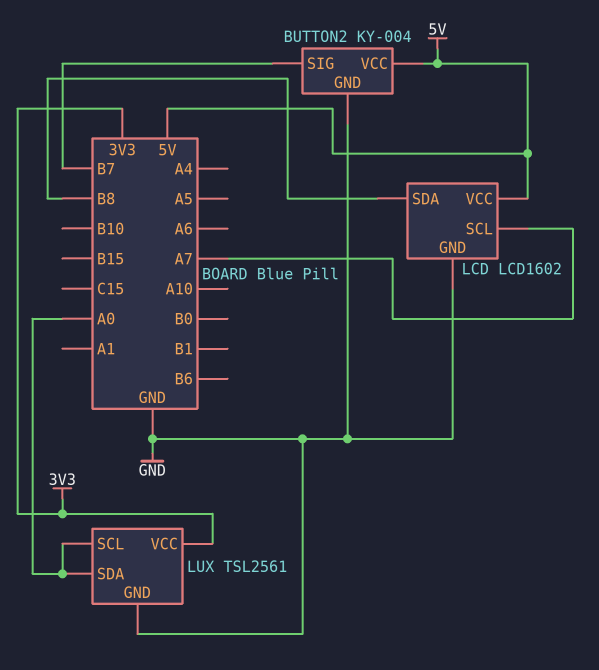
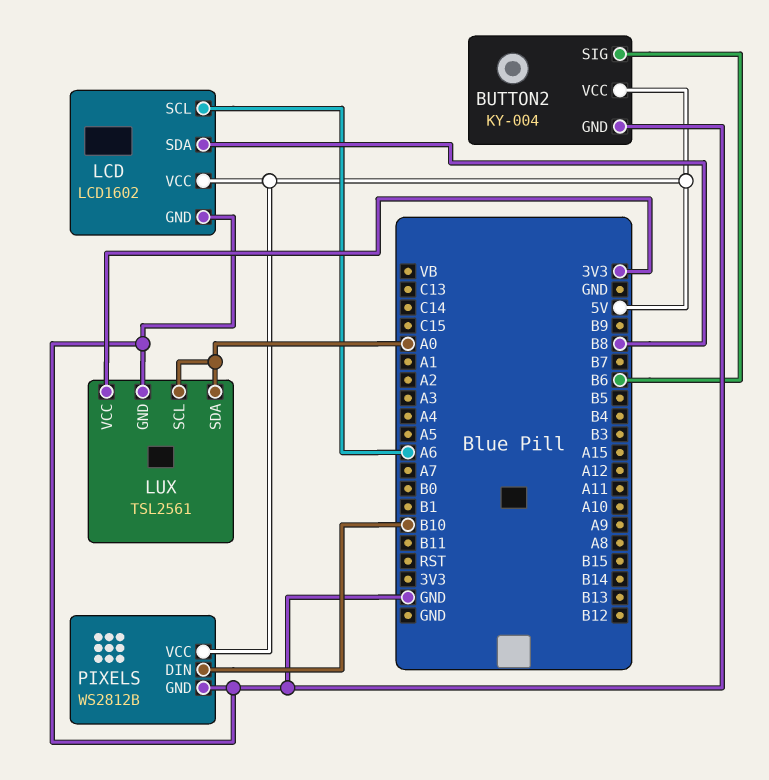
BUTTON2 pin SIG: B7 -> B6
LCD pin SCL: A7 -> A6
PIXELS: none -> WS2812B
PIXELS pin DIN: none -> B10
PIXELS pin GND: none -> GND
PIXELS pin VCC: none -> 5V

